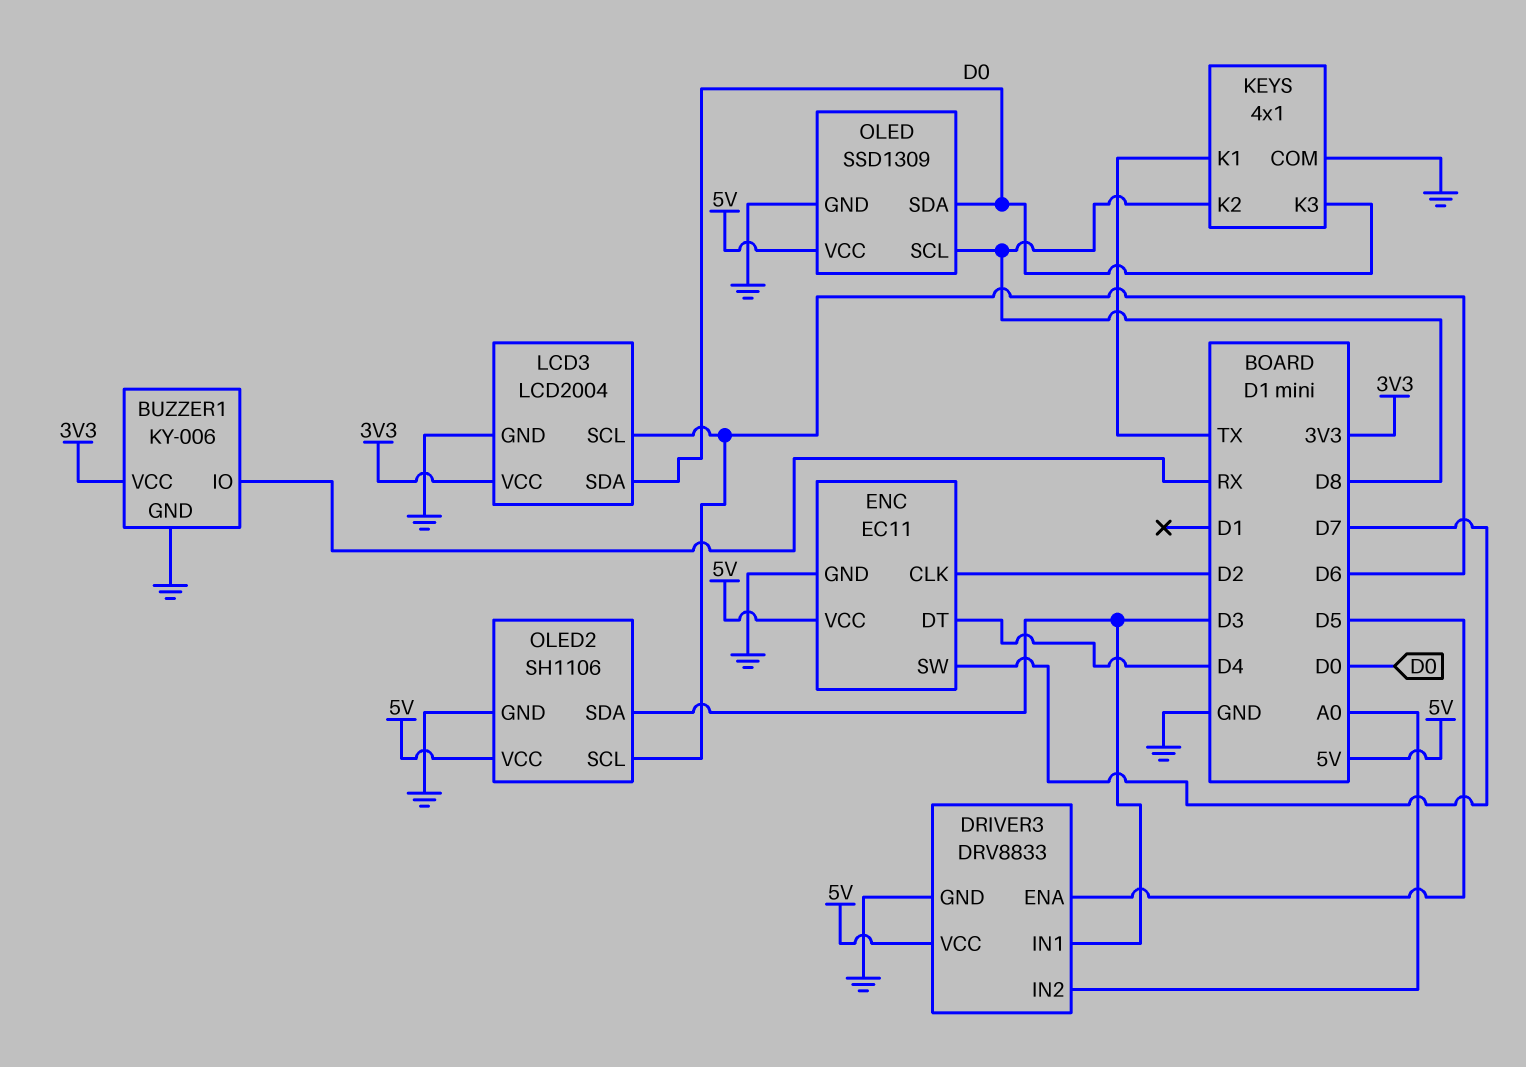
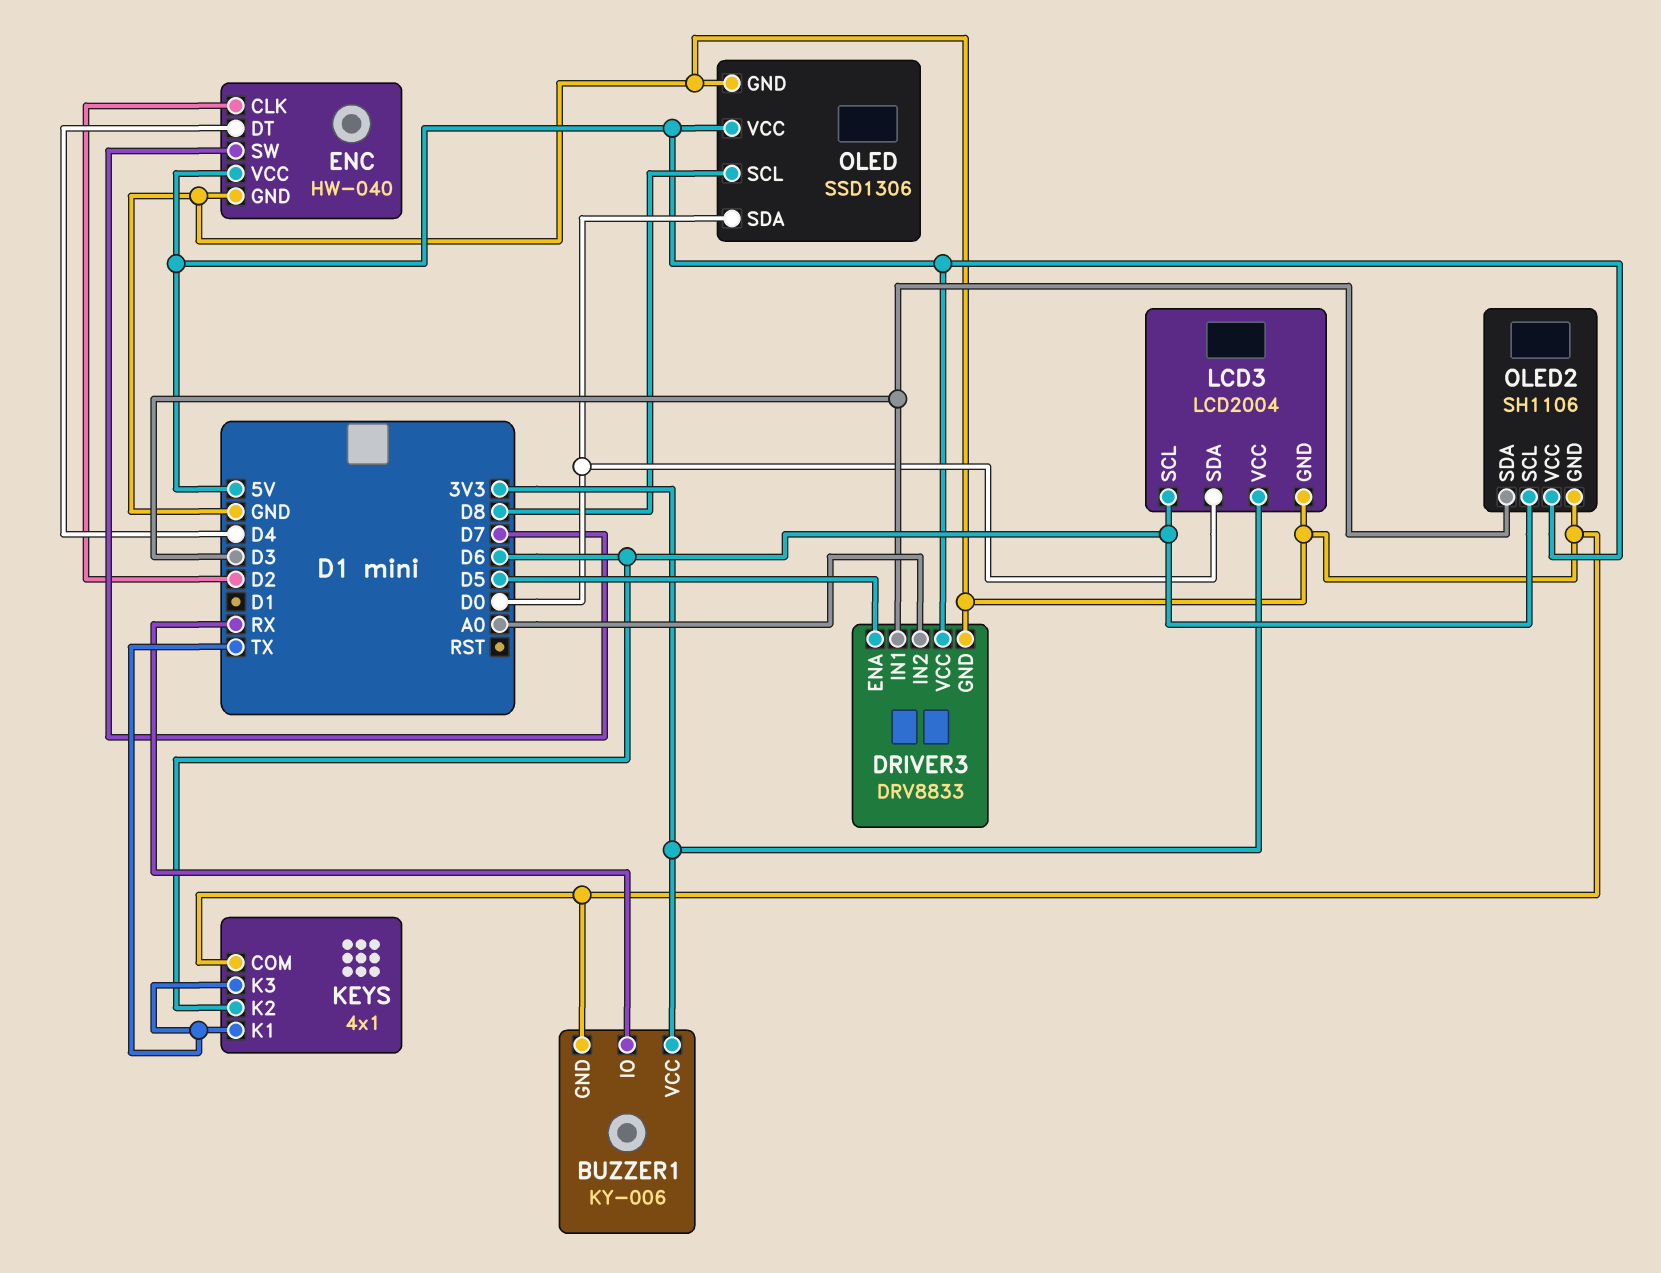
ENC: EC11 -> HW-040
KEYS pin K2: D8 -> D6
KEYS pin K3: D0 -> TX
OLED: SSD1309 -> SSD1306

